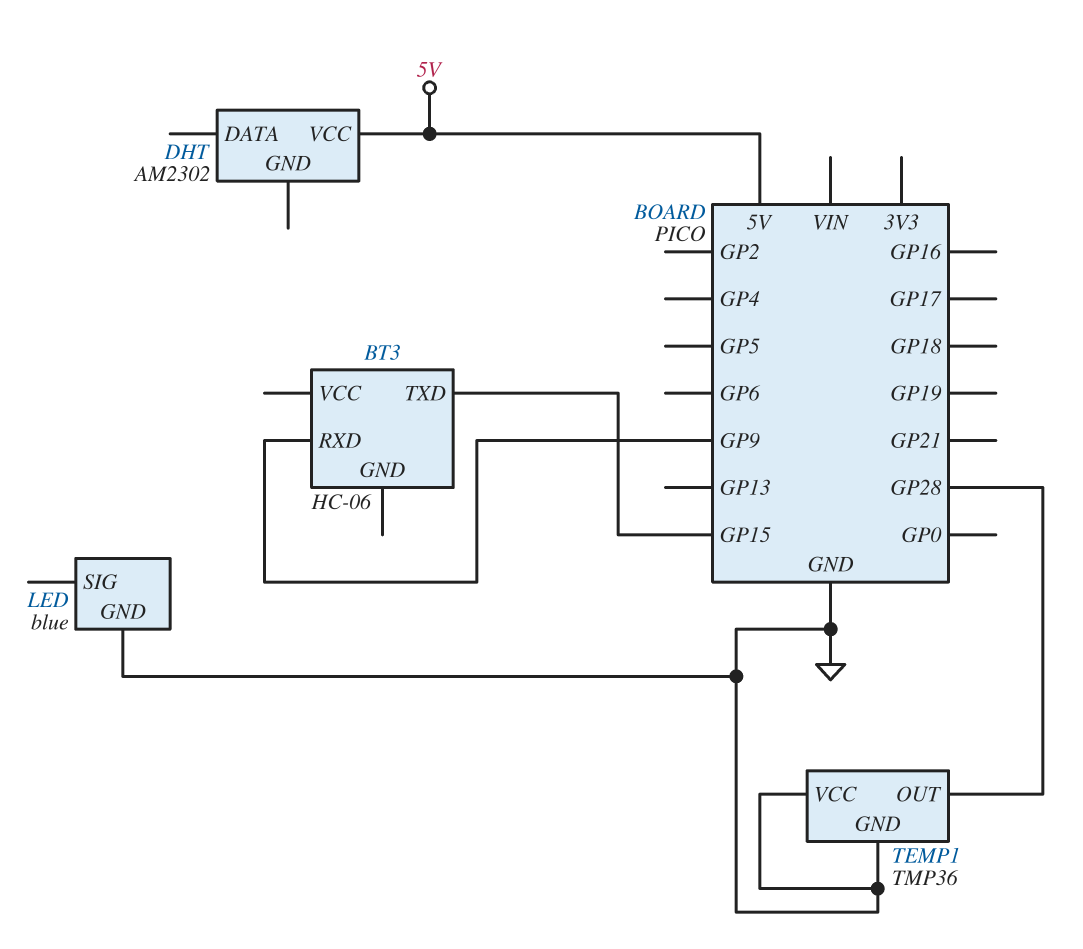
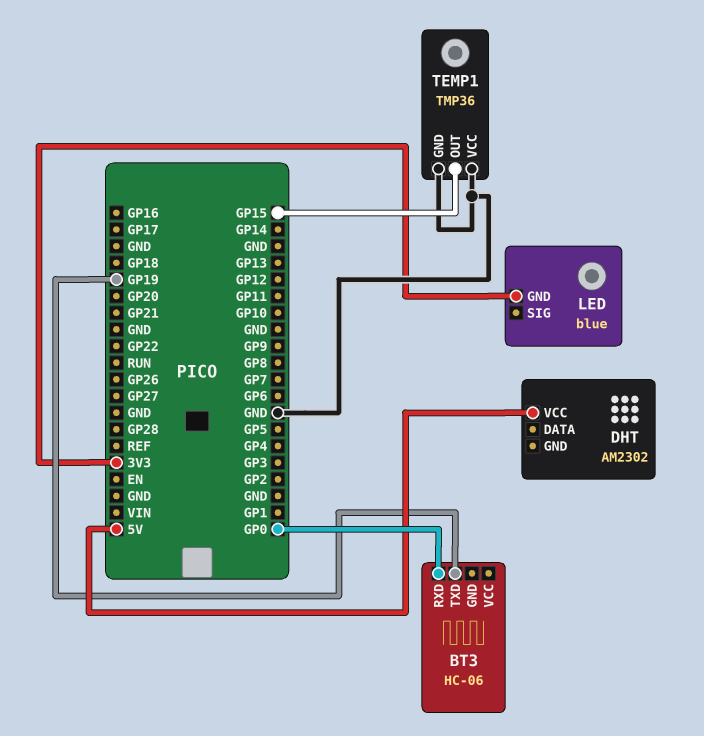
BT3 pin RXD: GP9 -> GP0
BT3 pin TXD: GP15 -> GP19
LED pin GND: GND -> 3V3
TEMP1 pin OUT: GP28 -> GP15

